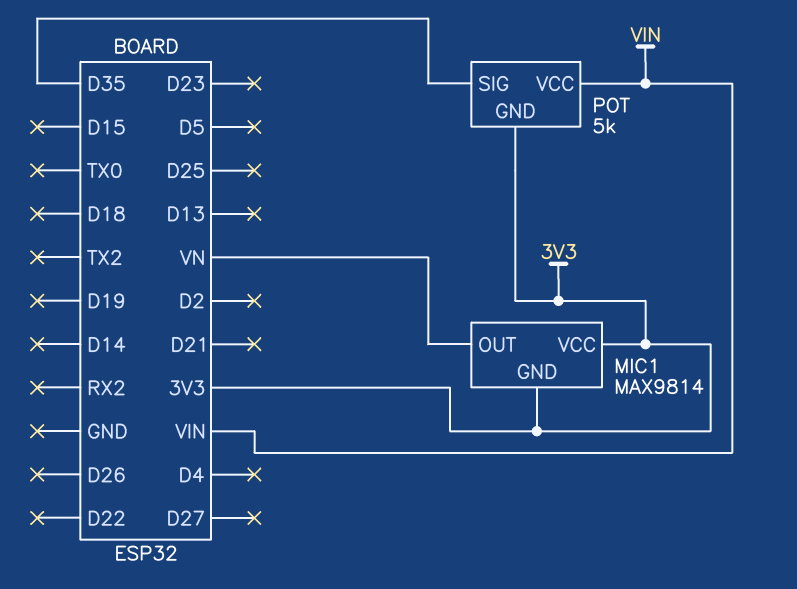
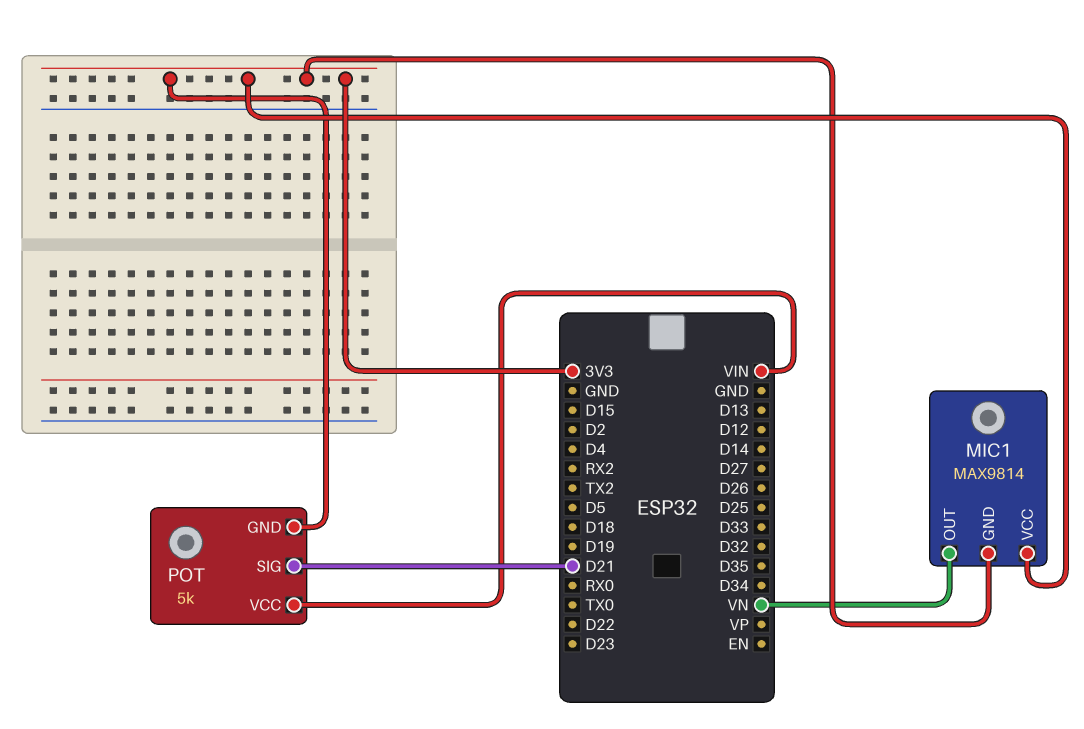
POT pin SIG: D35 -> D21

